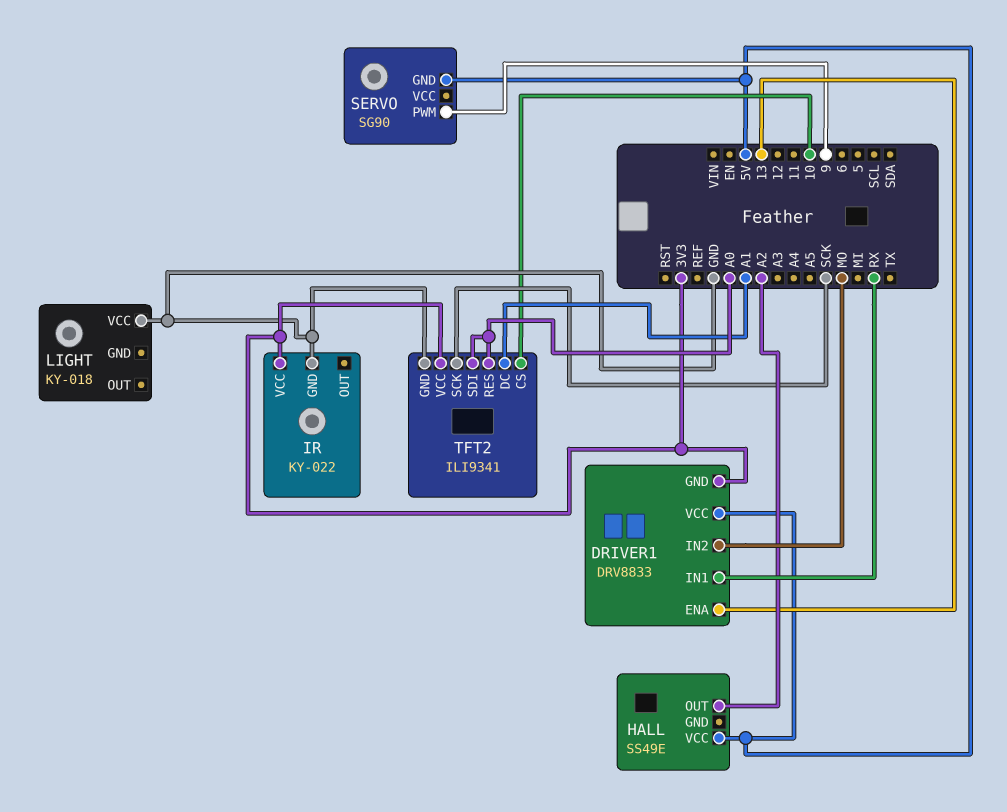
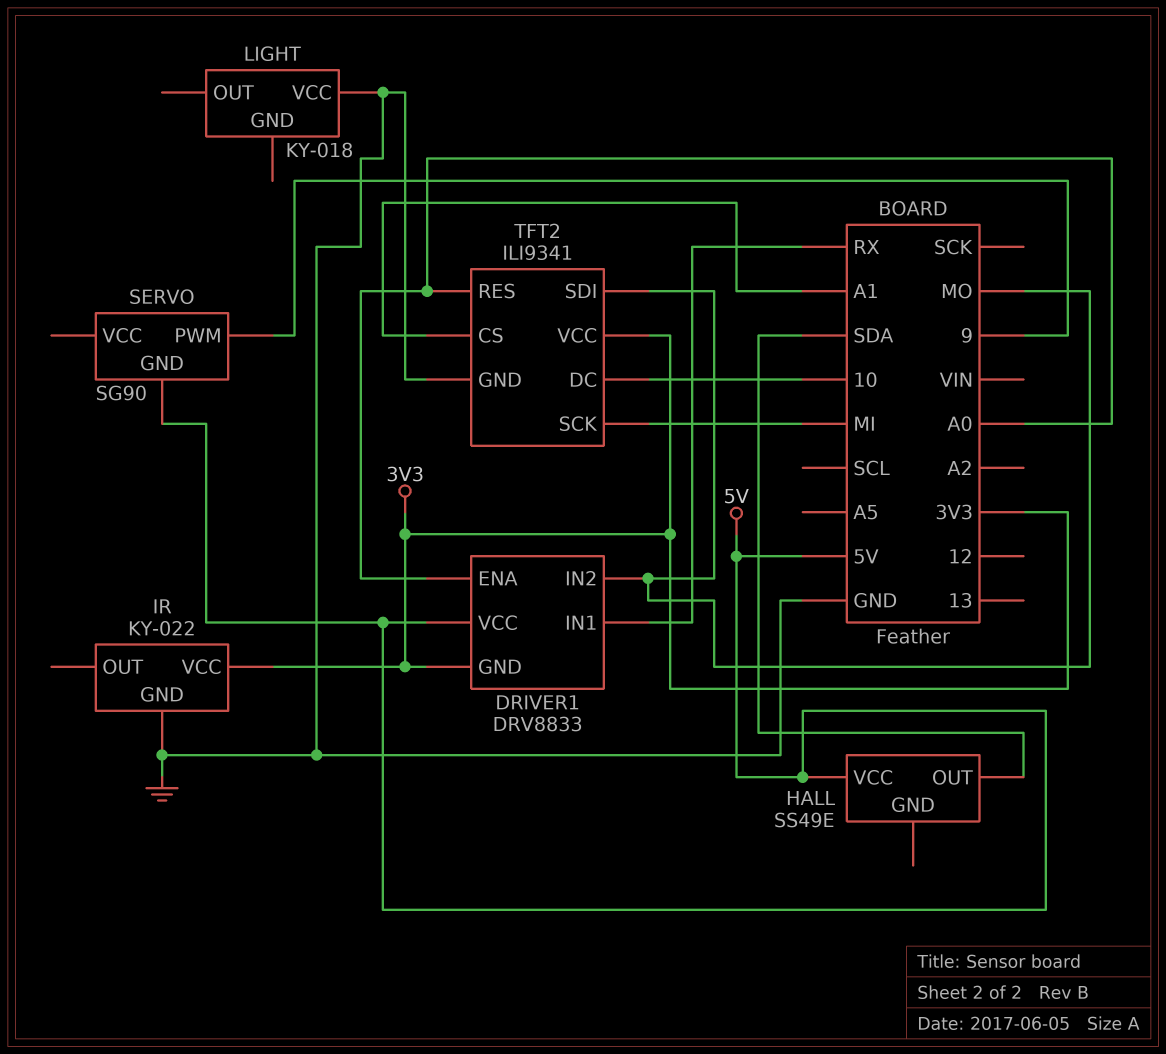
DRIVER1 pin ENA: 13 -> A0
HALL pin OUT: A2 -> SDA
TFT2 pin CS: 10 -> A1
TFT2 pin DC: A1 -> 10
TFT2 pin SCK: SCK -> MI
TFT2 pin SDI: A0 -> MO

